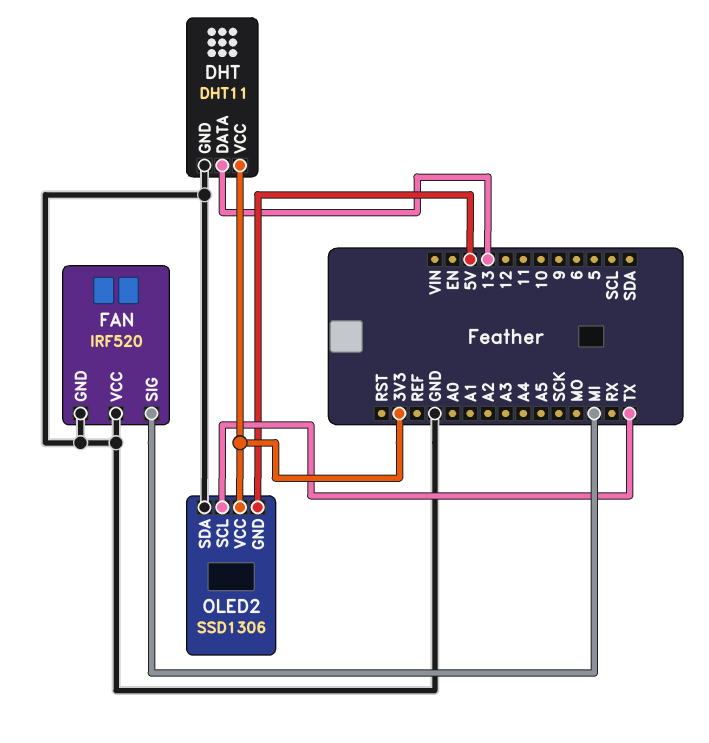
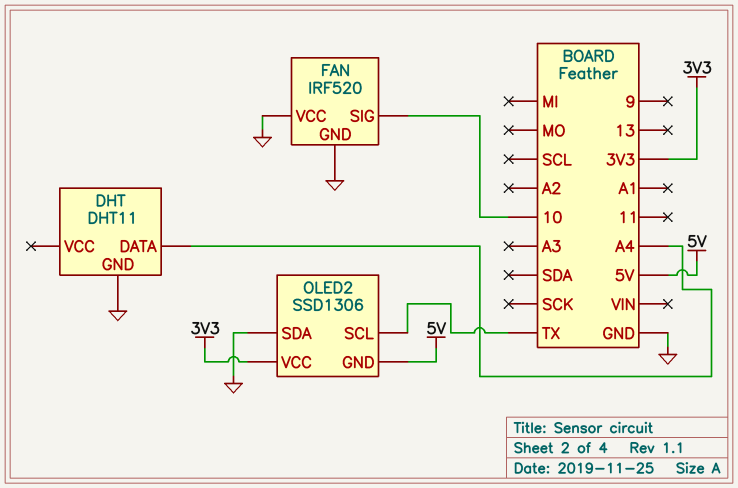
DHT pin DATA: 13 -> A4
DHT pin VCC: 3V3 -> none
FAN pin SIG: MI -> 10

